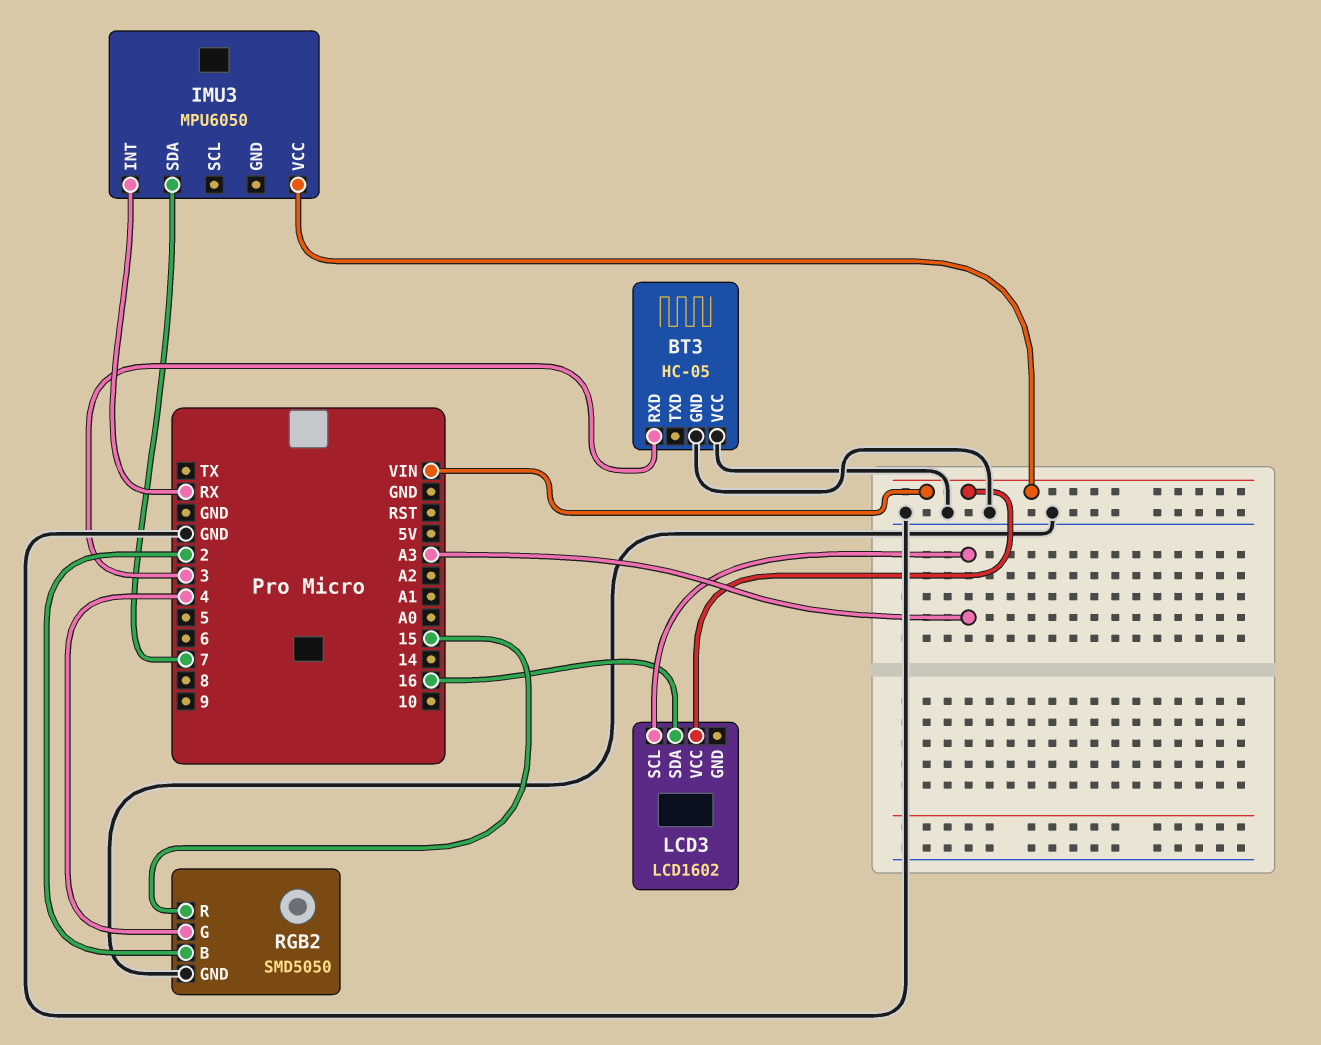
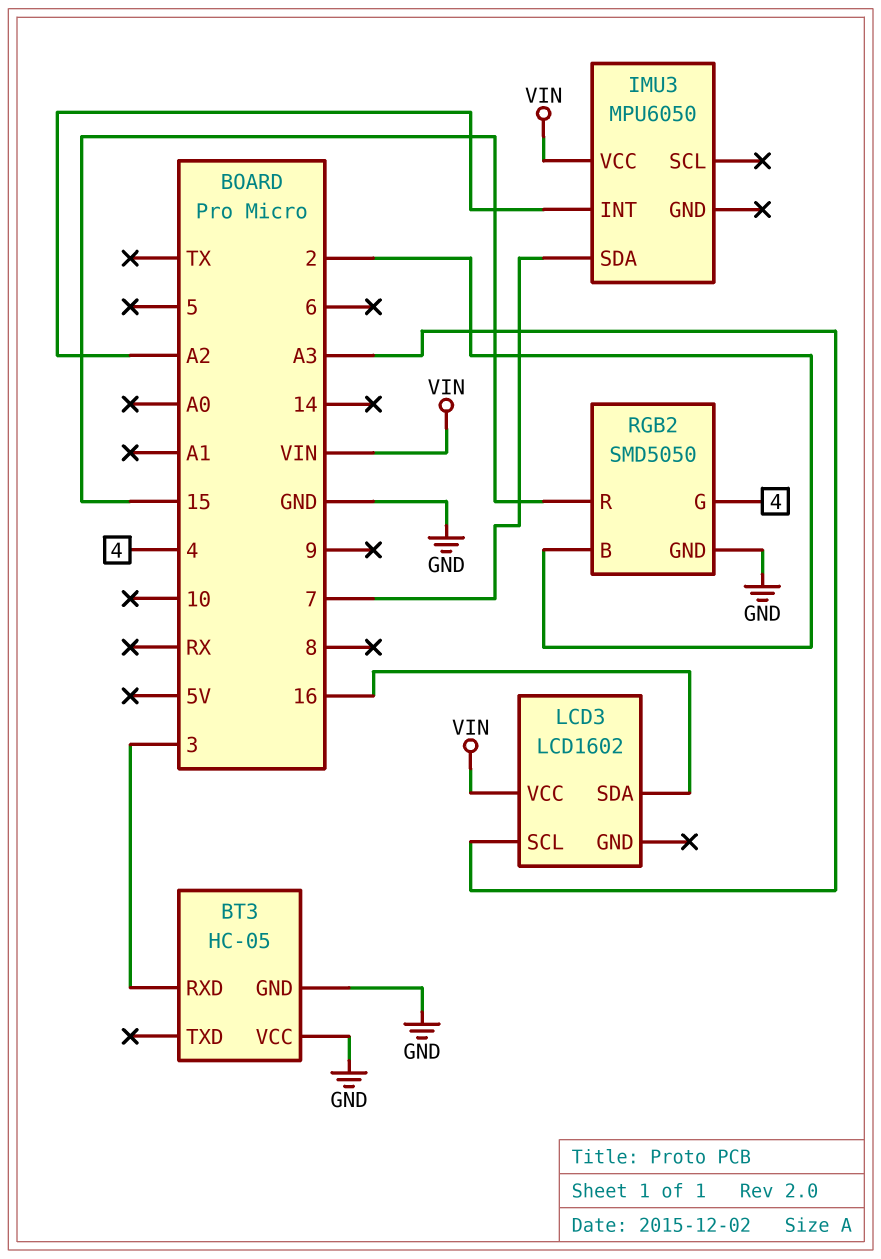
IMU3 pin INT: RX -> A2

